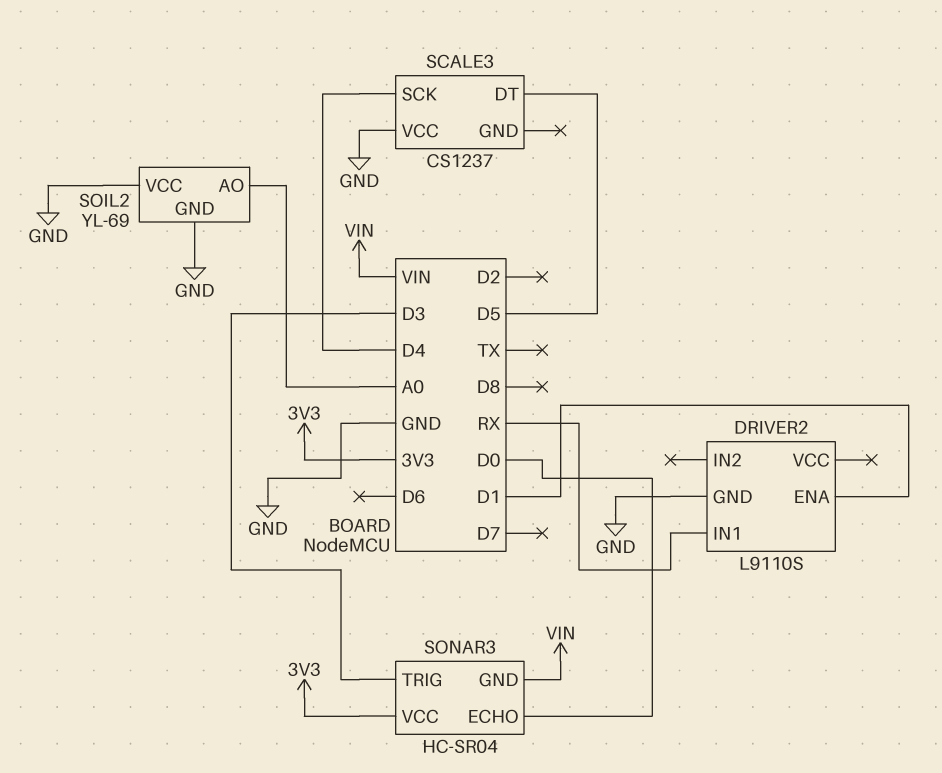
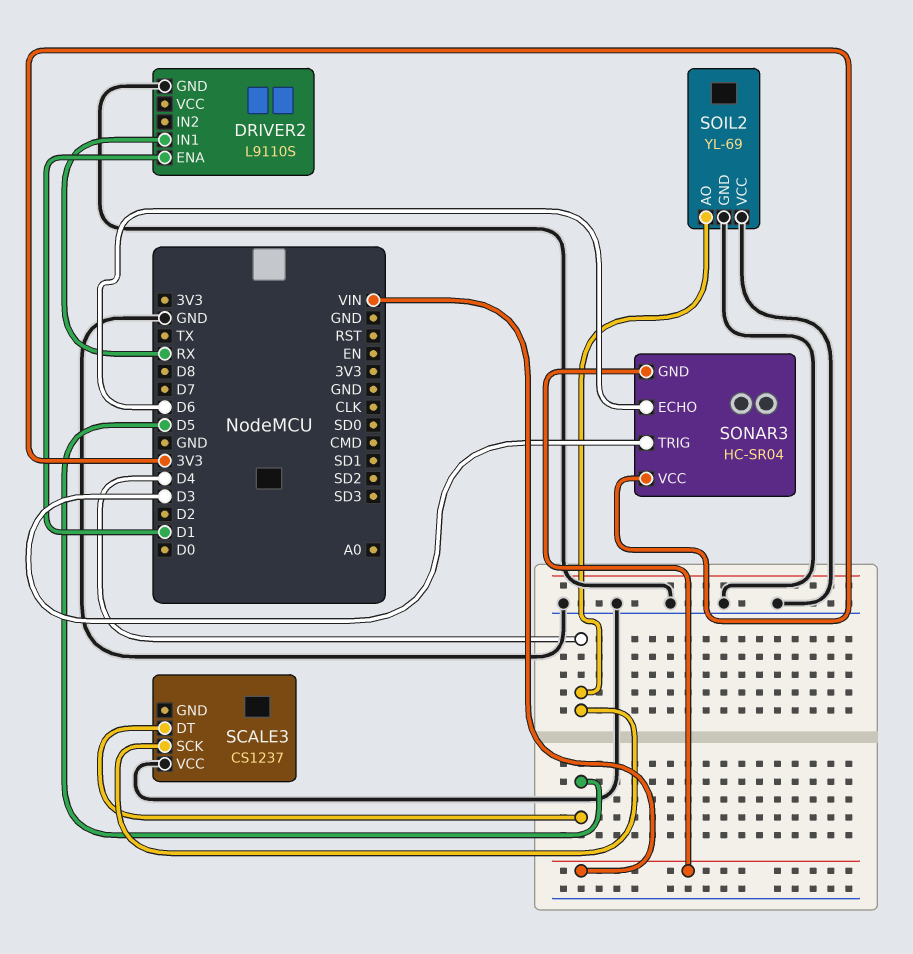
SOIL2 pin AO: A0 -> D4
SONAR3 pin ECHO: D0 -> D6

